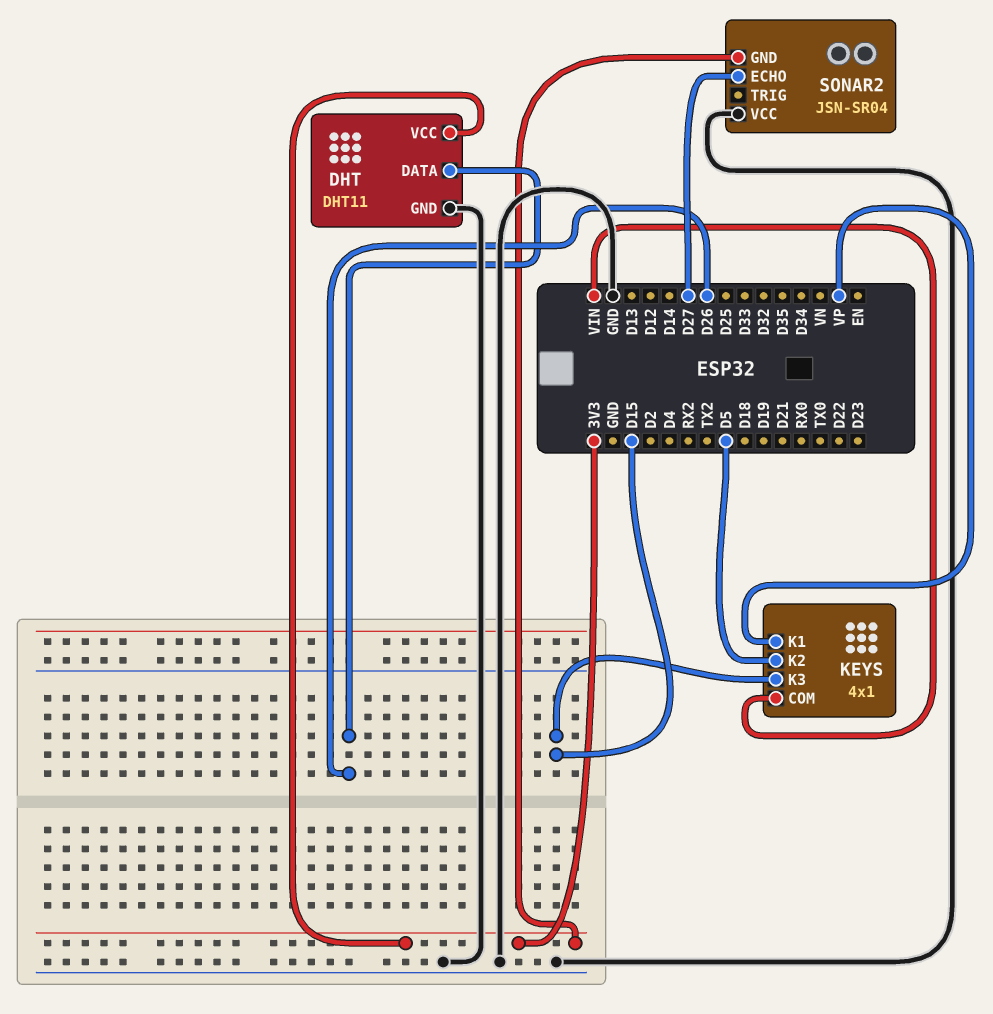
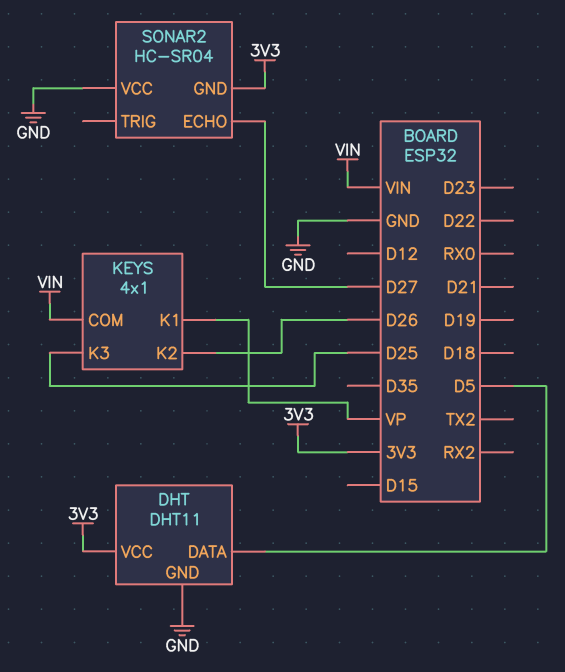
DHT pin DATA: D26 -> D5
KEYS pin K2: D5 -> D26
KEYS pin K3: D15 -> D25
SONAR2: JSN-SR04 -> HC-SR04

